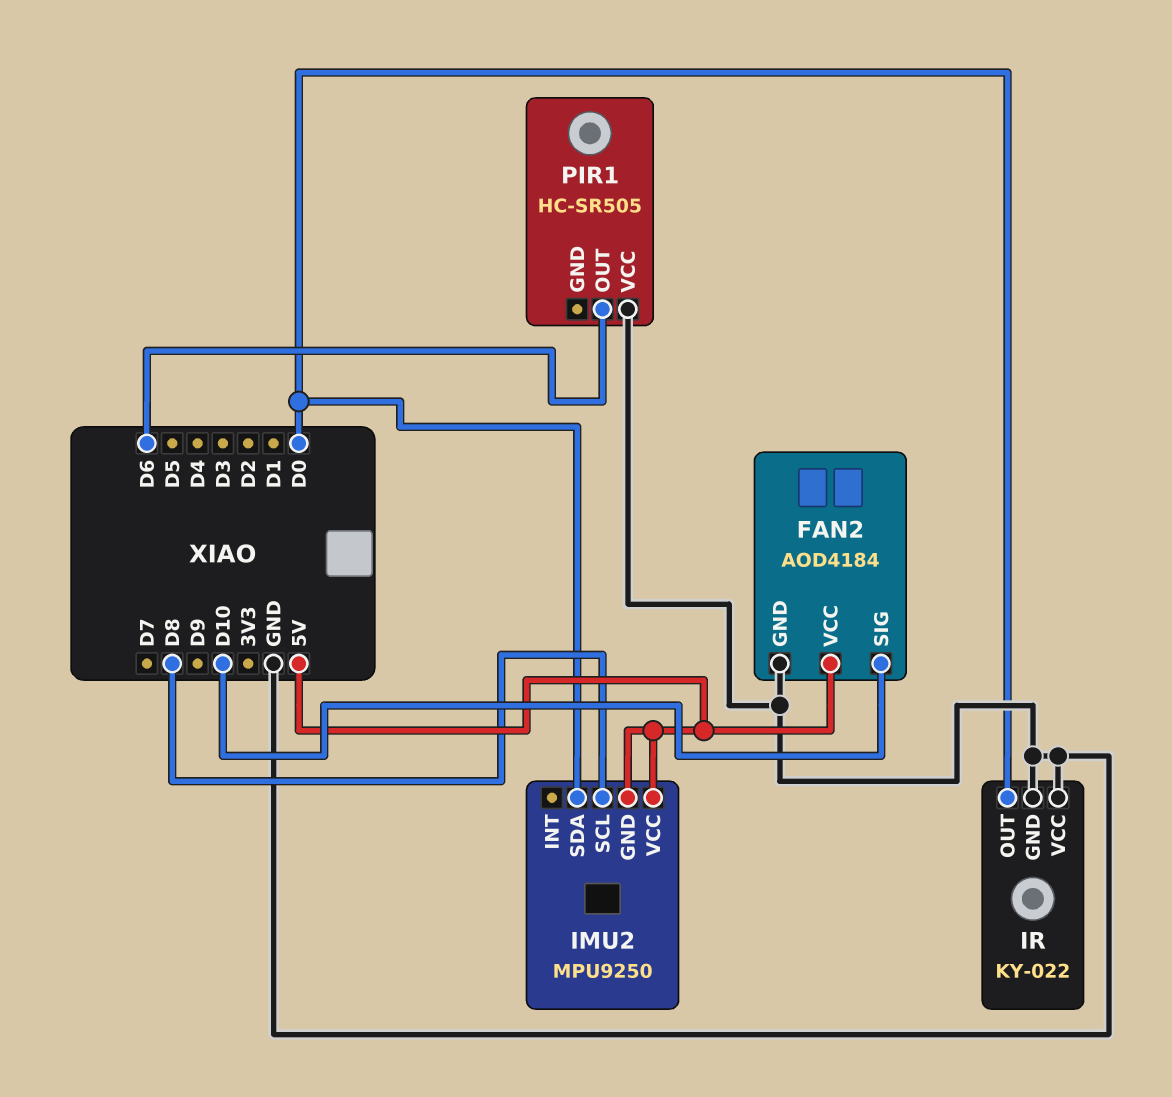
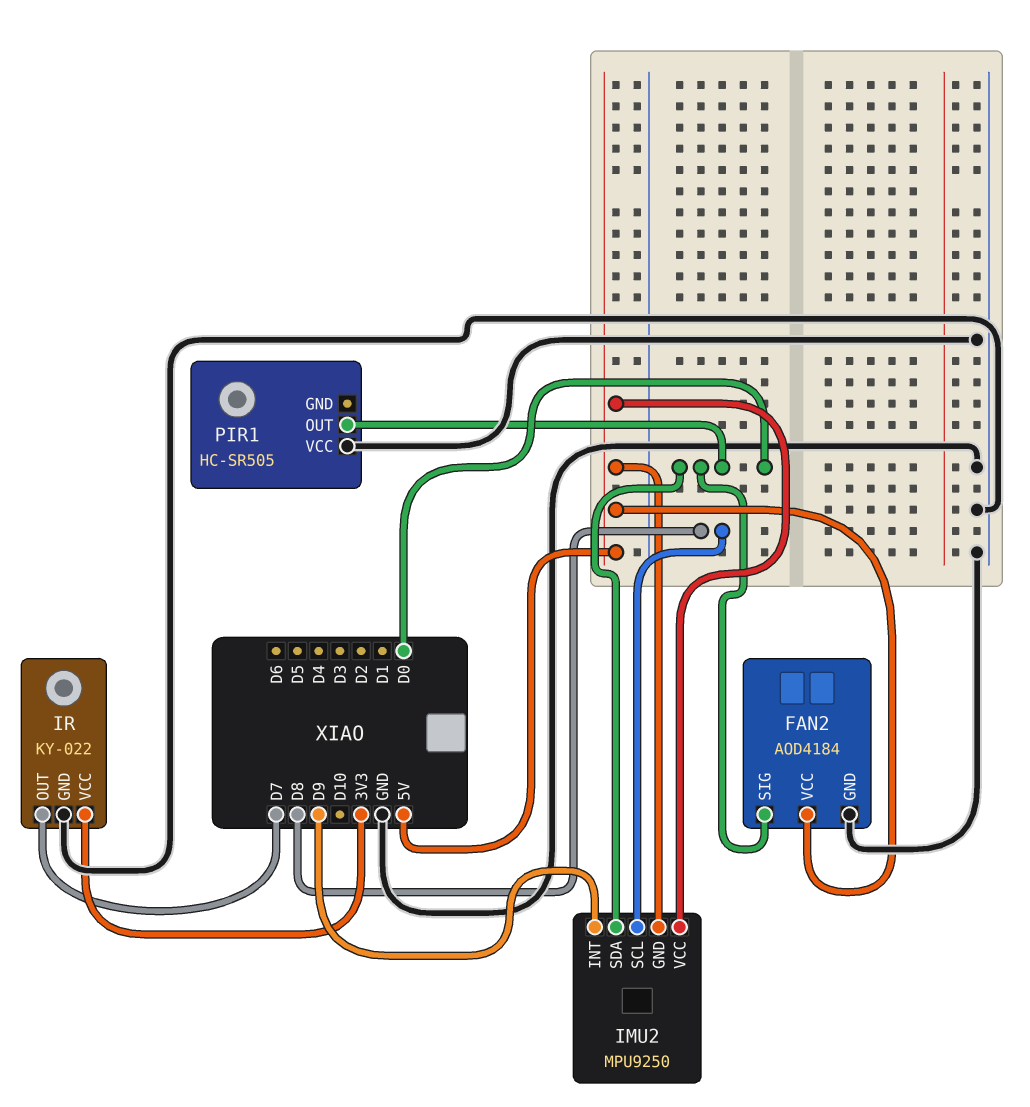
FAN2 pin SIG: D10 -> D0
IMU2 pin INT: none -> D9
IR pin OUT: D0 -> D7
IR pin VCC: GND -> 3V3
PIR1 pin OUT: D6 -> D0

